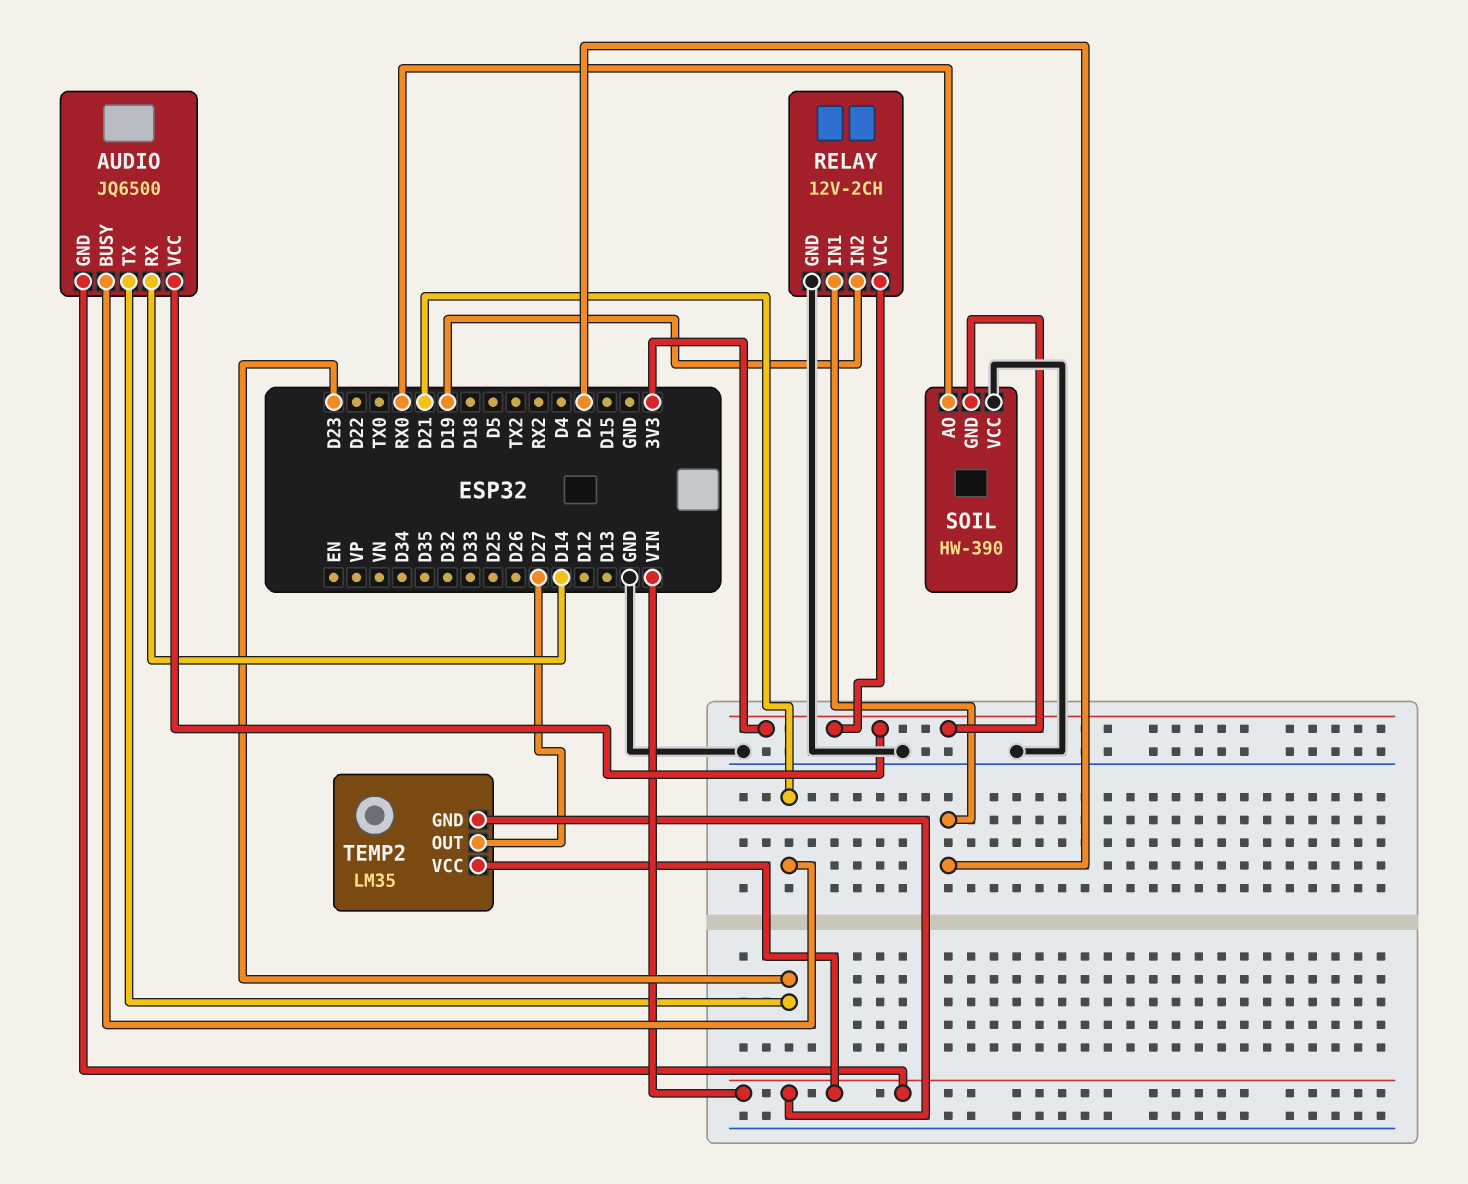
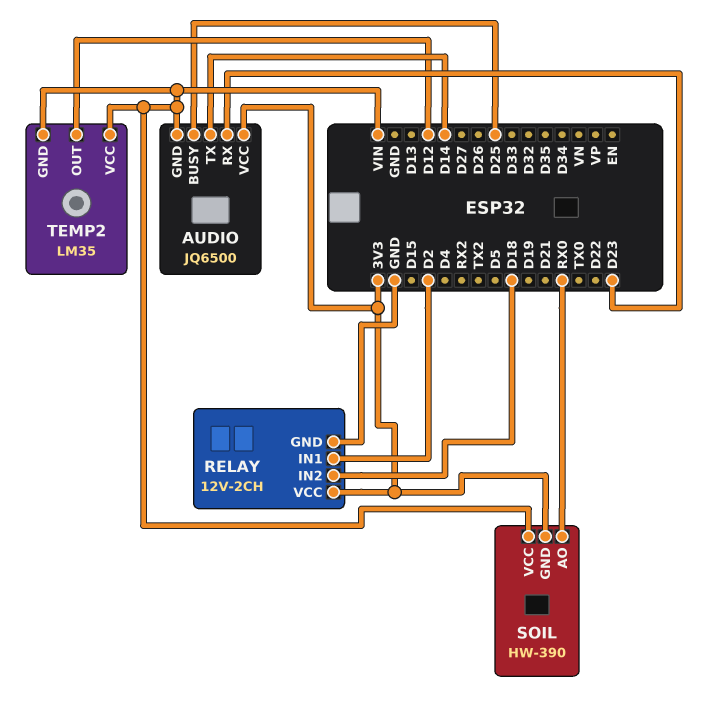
AUDIO pin BUSY: D21 -> D25
AUDIO pin RX: D14 -> D23
AUDIO pin TX: D23 -> D14
RELAY pin IN2: D19 -> D18
SOIL pin VCC: GND -> VIN
TEMP2 pin OUT: D27 -> D12

